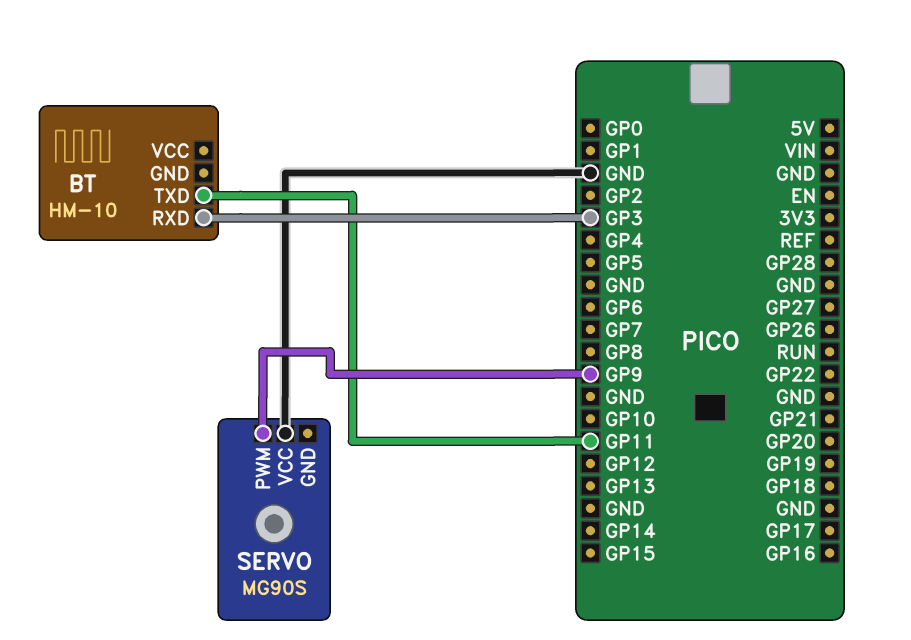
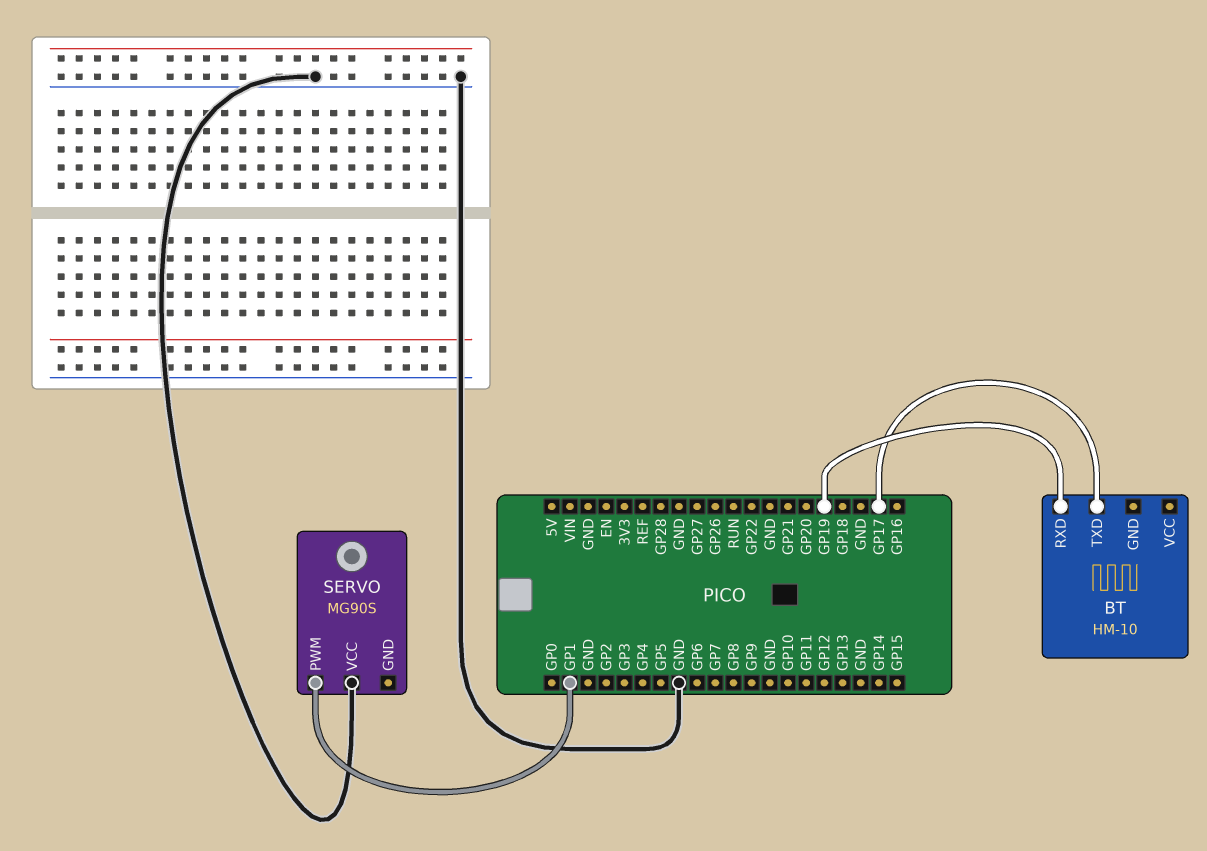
BT pin RXD: GP3 -> GP19
BT pin TXD: GP11 -> GP17
SERVO pin PWM: GP9 -> GP1

